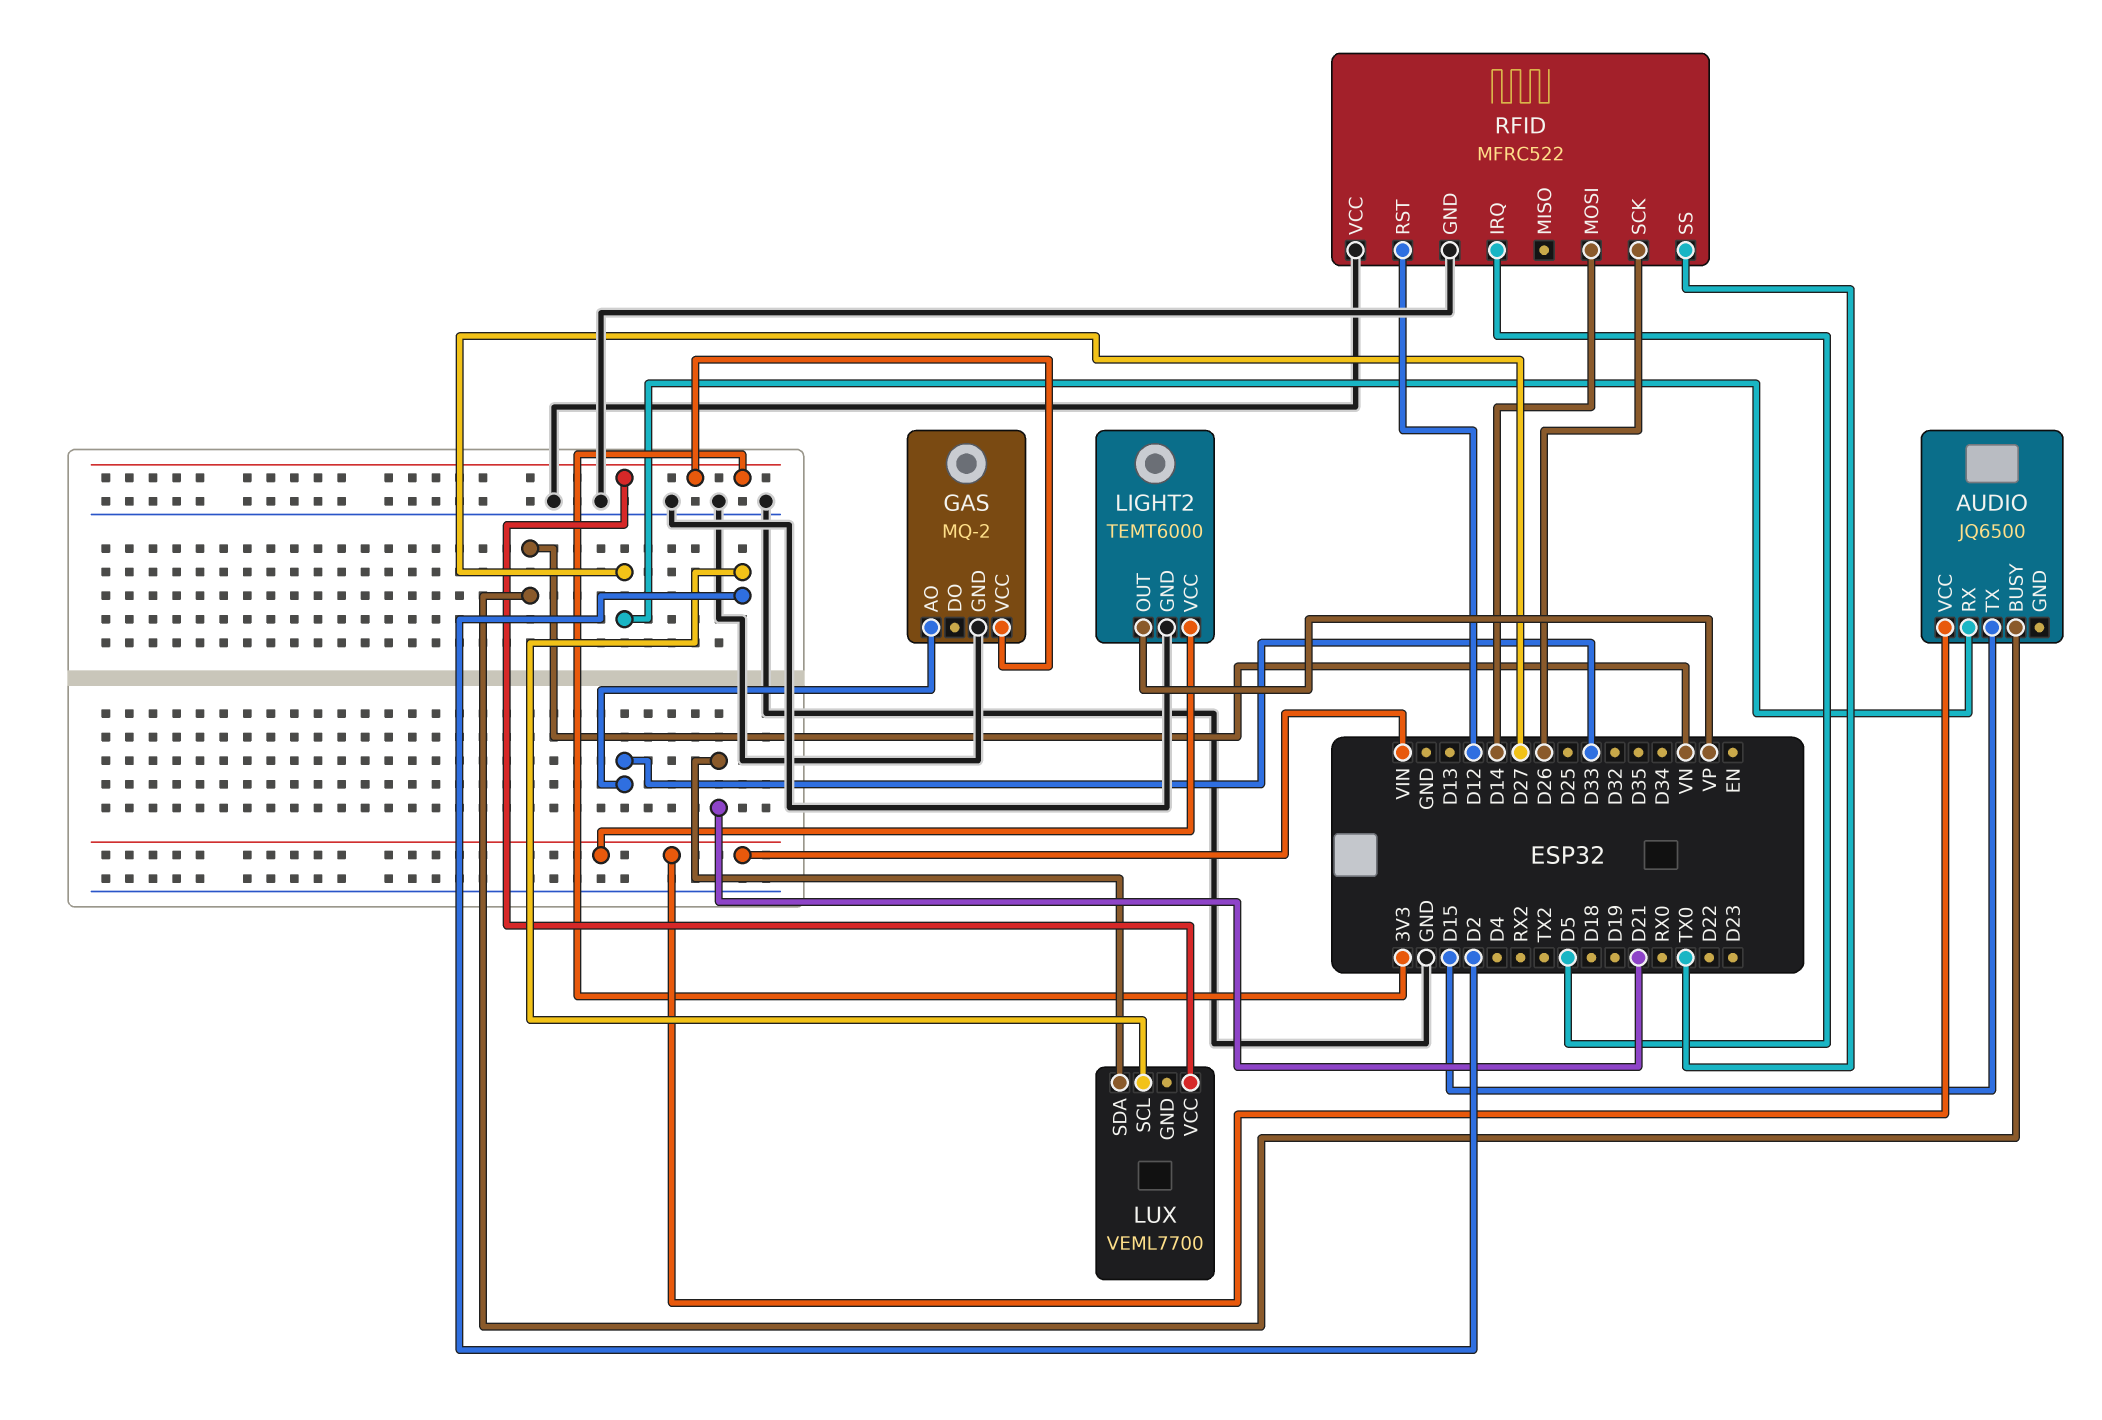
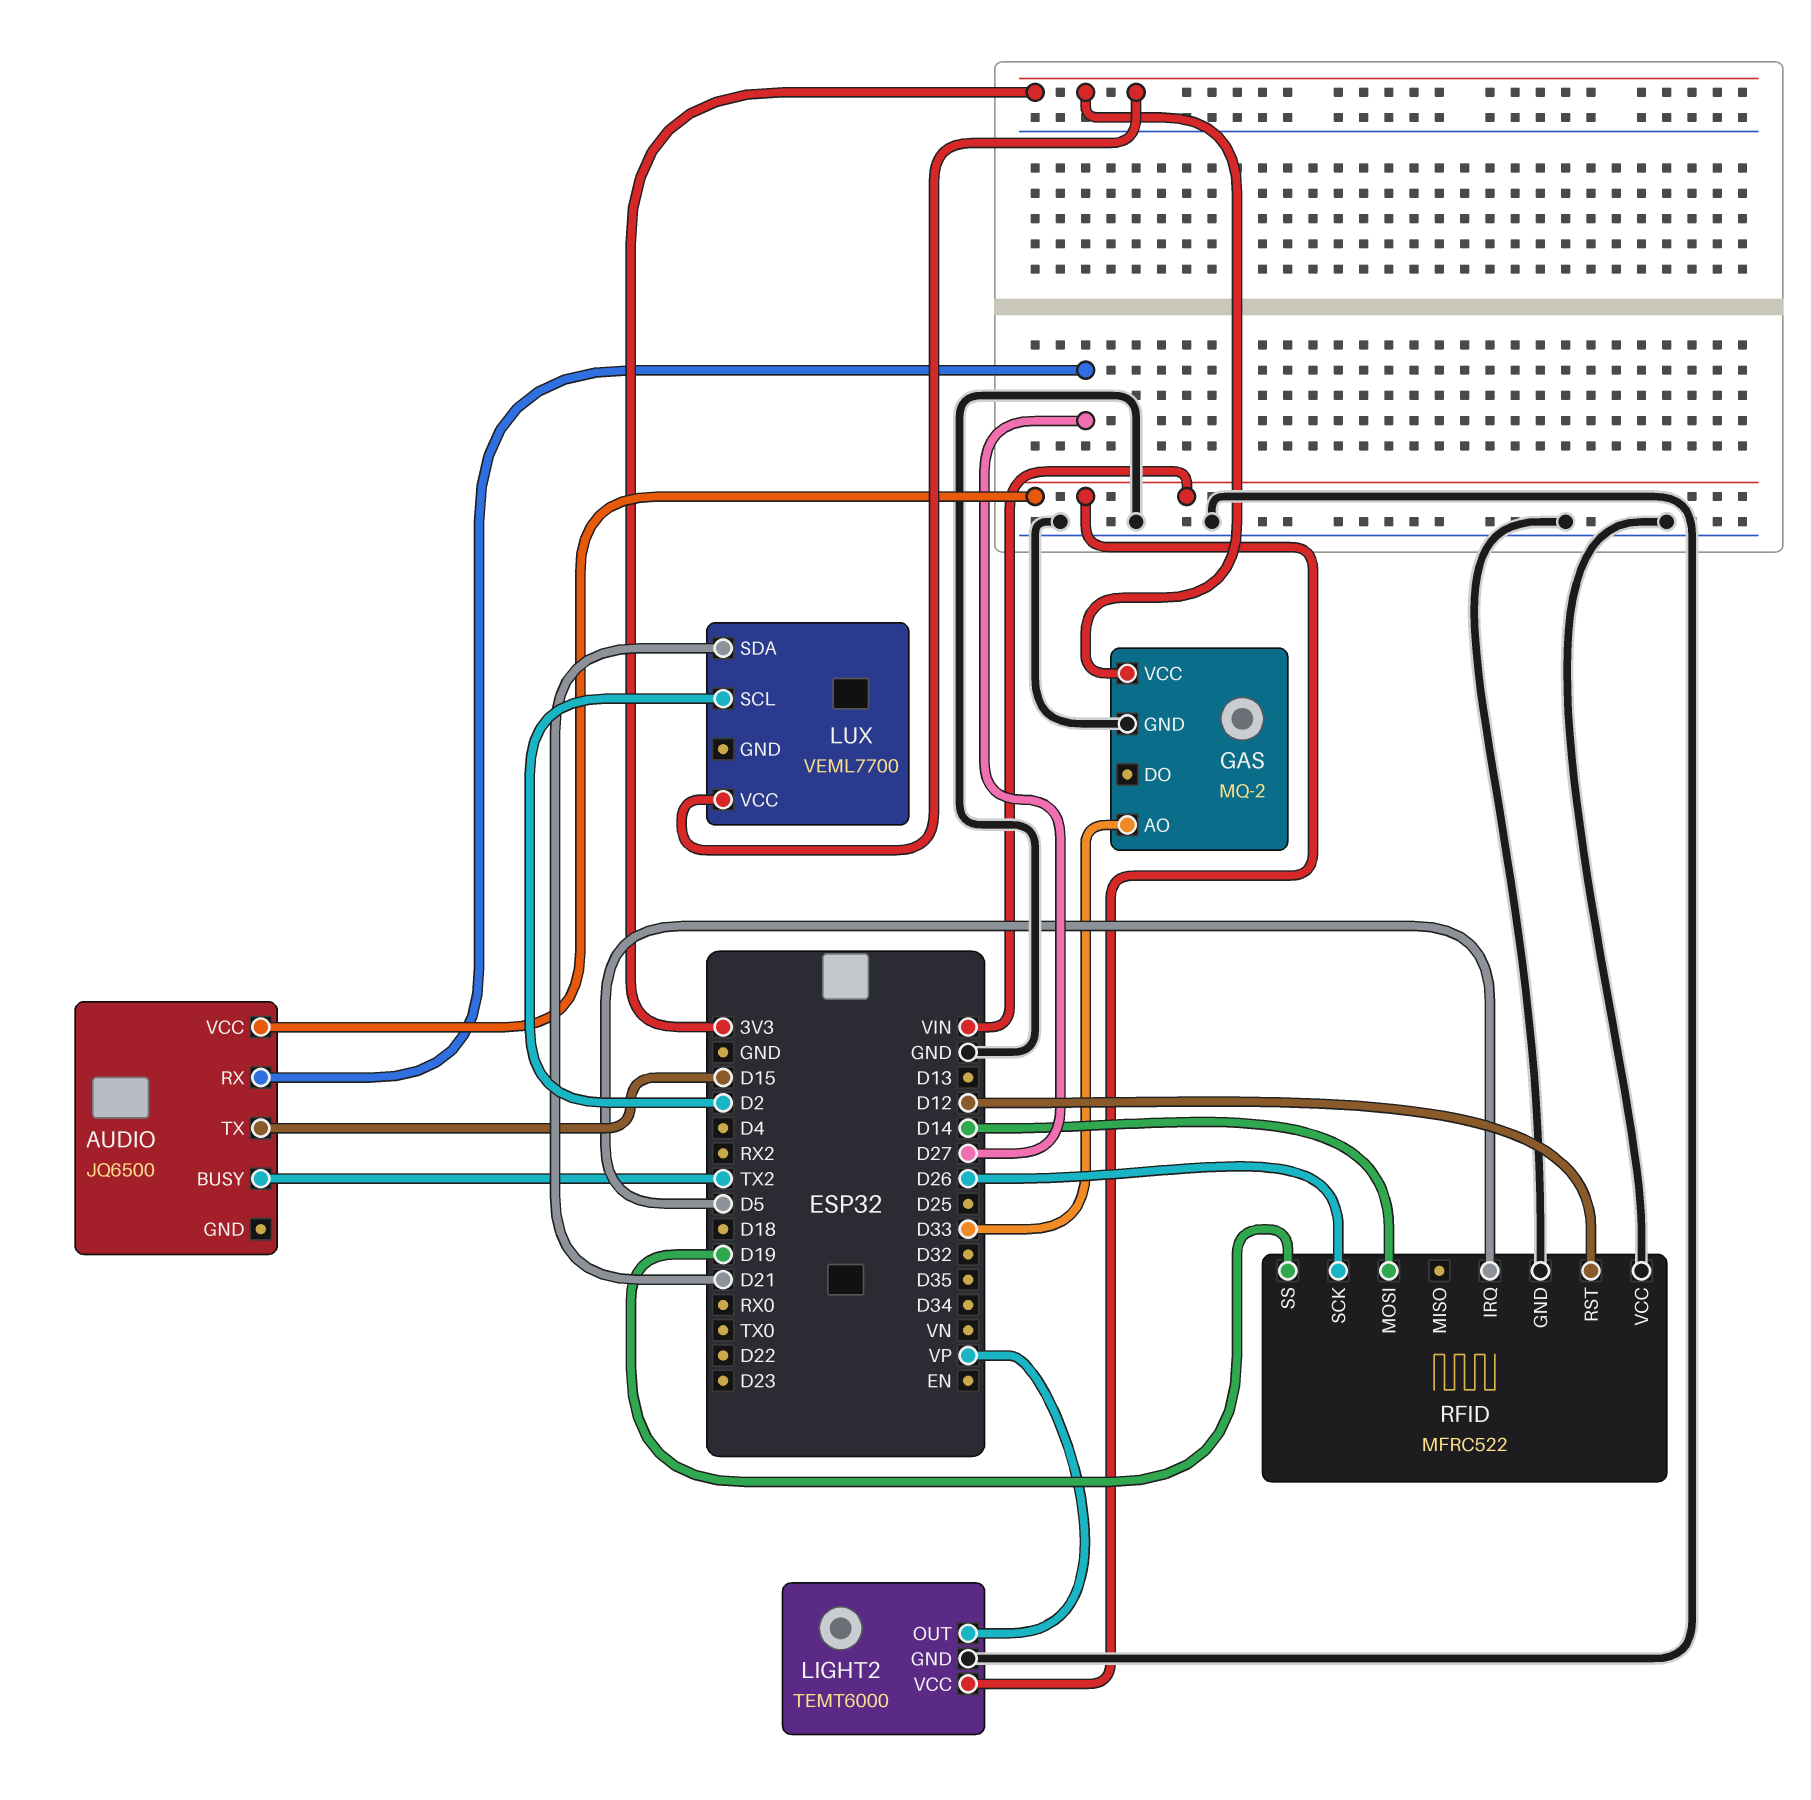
AUDIO pin BUSY: VN -> TX2
RFID pin SS: TX0 -> D19

